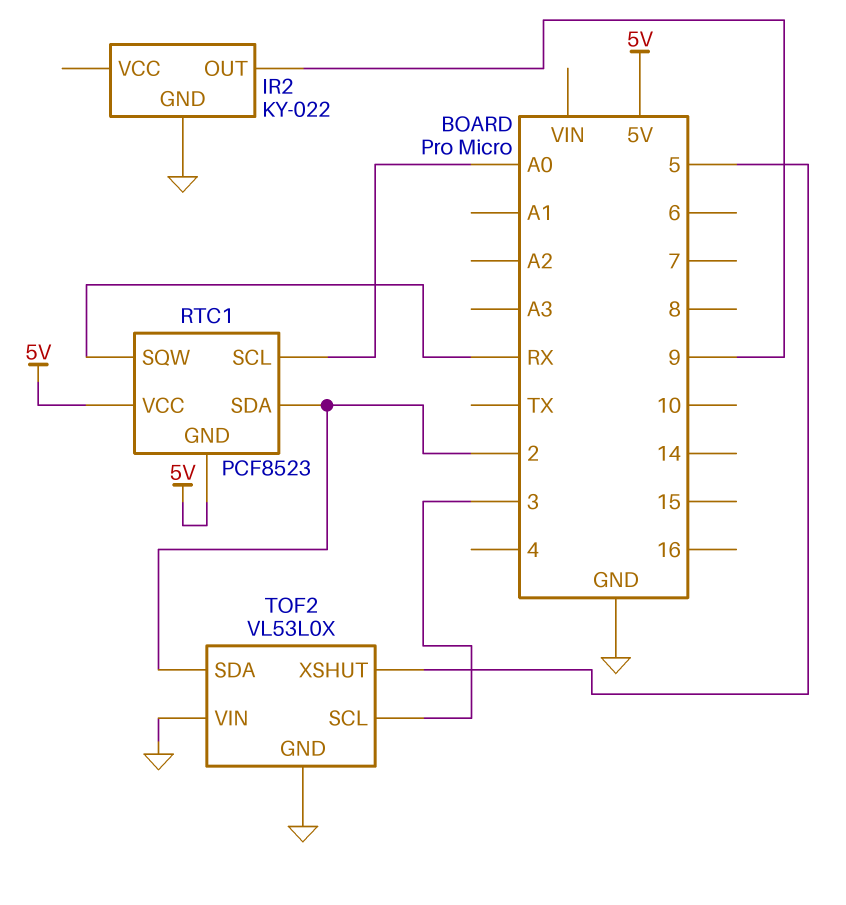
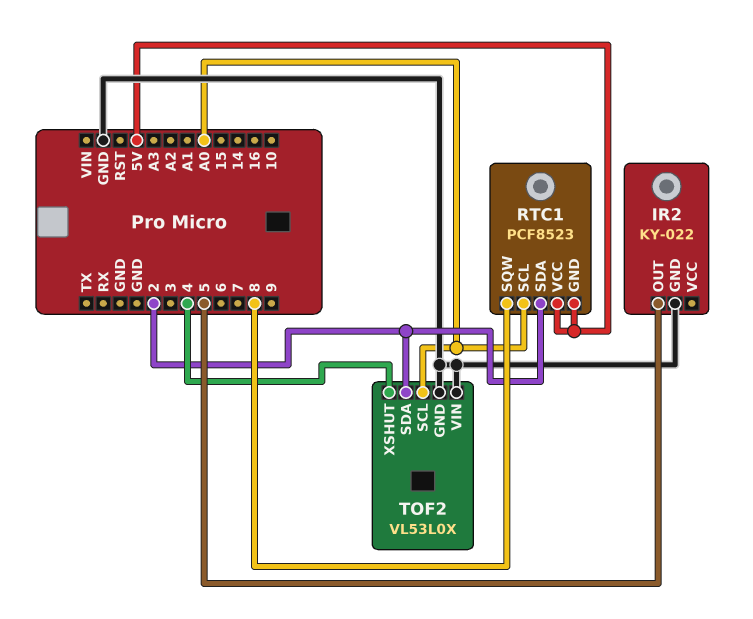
IR2 pin OUT: 9 -> 5
RTC1 pin SQW: RX -> 8
TOF2 pin SCL: 3 -> A0
TOF2 pin XSHUT: 5 -> 4

